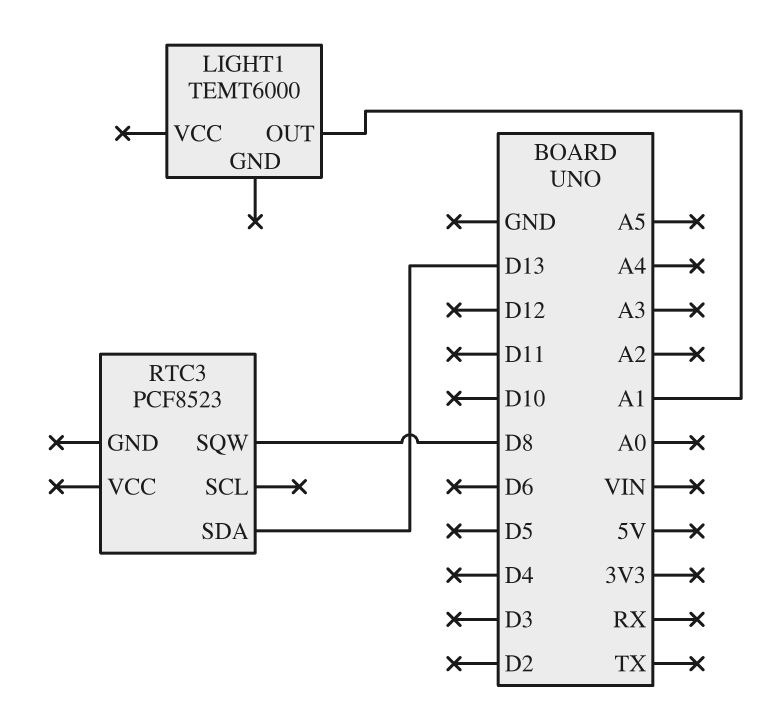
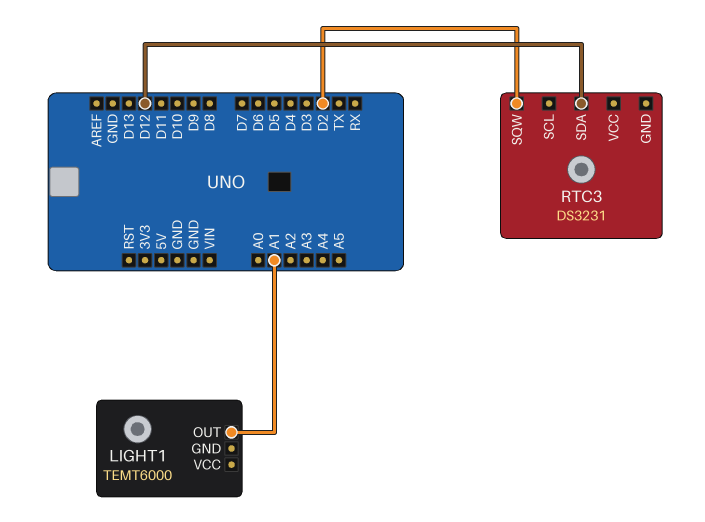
RTC3: PCF8523 -> DS3231
RTC3 pin SDA: D13 -> D12
RTC3 pin SQW: D8 -> D2

